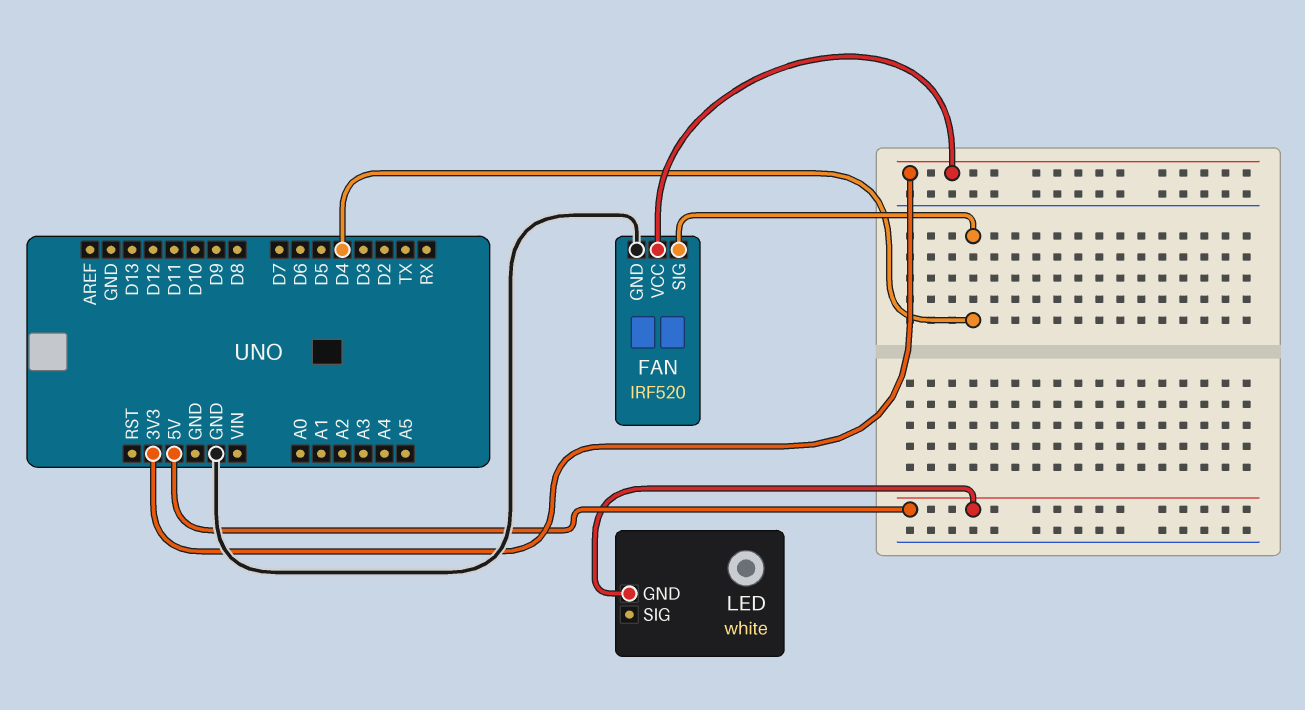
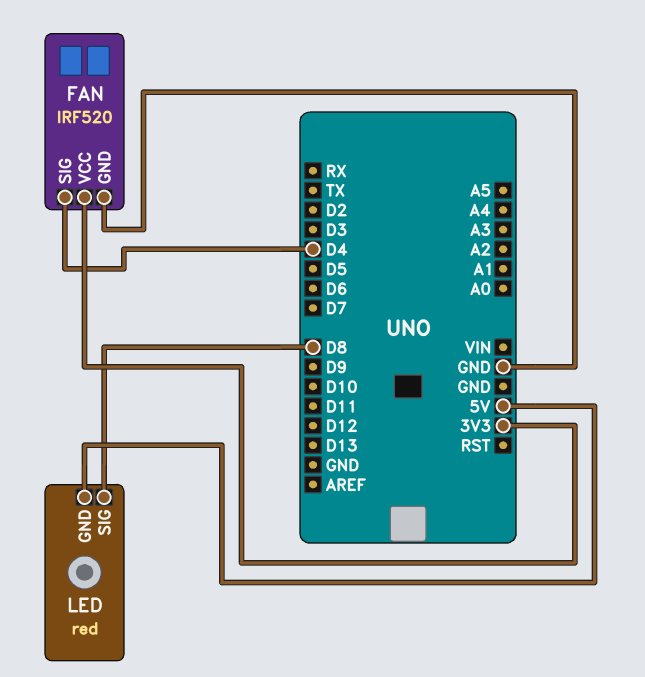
LED: white -> red
LED pin SIG: none -> D8

